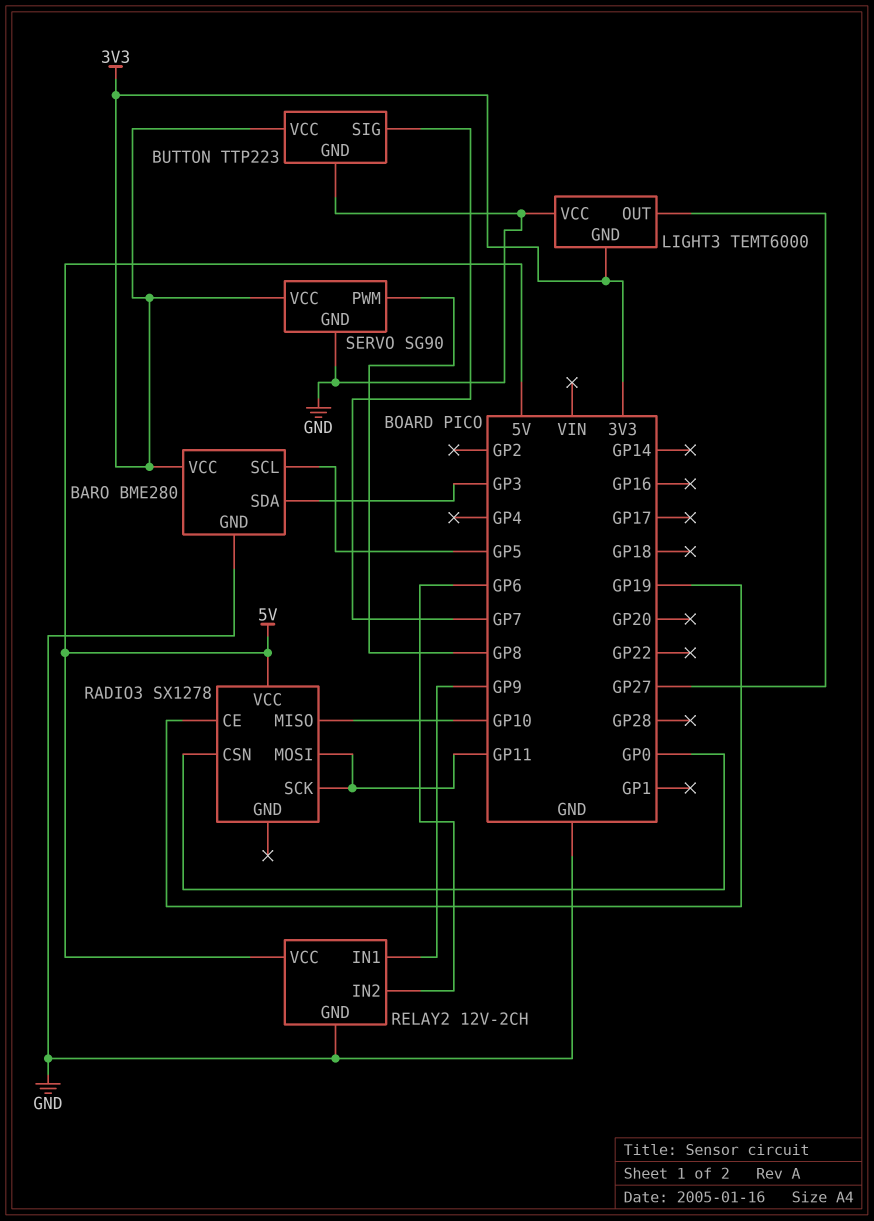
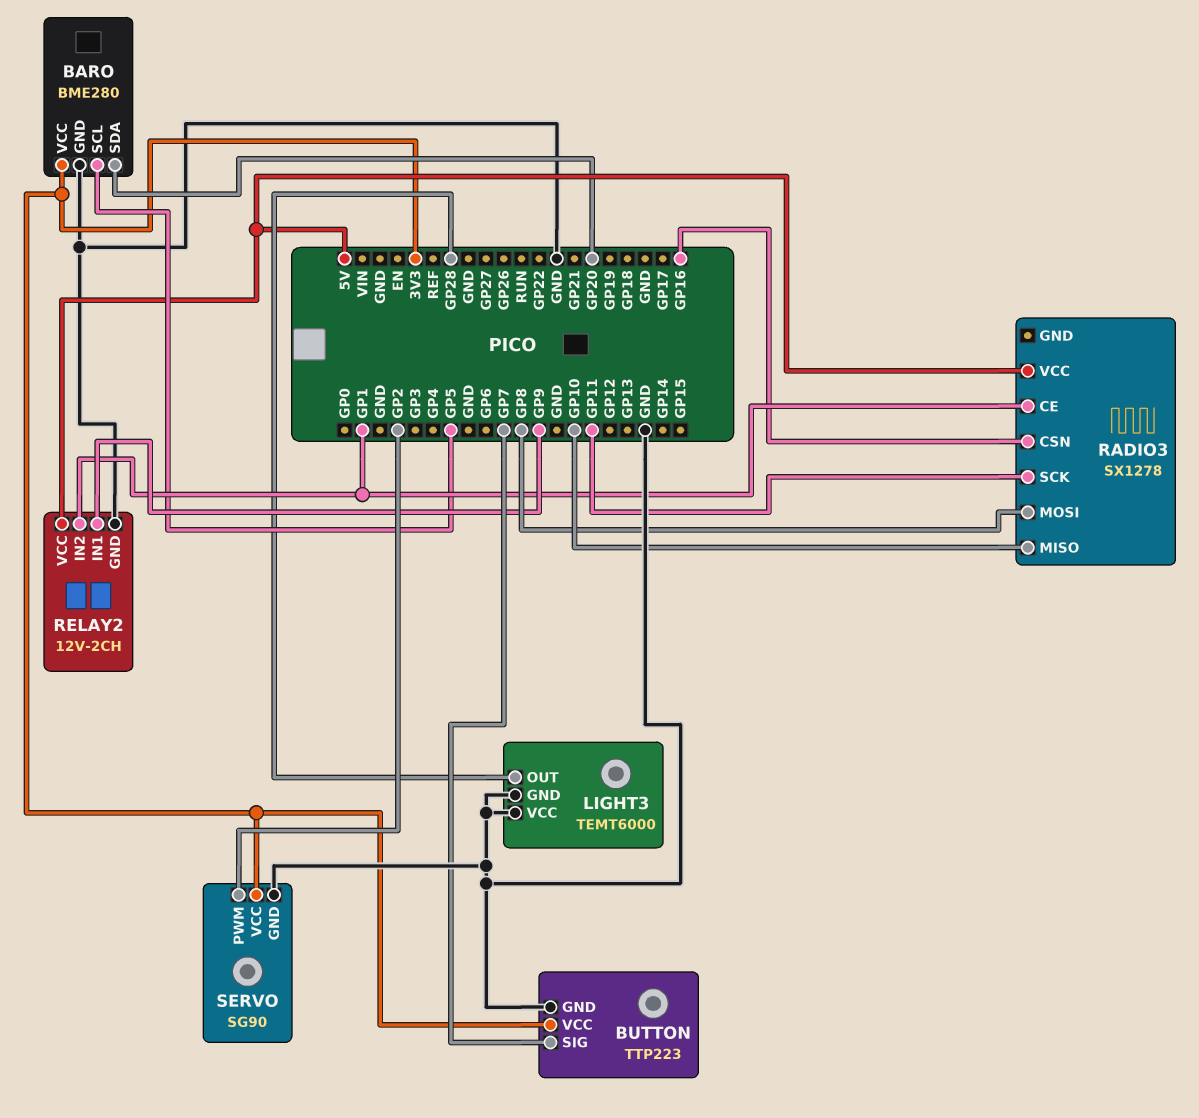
BARO pin SDA: GP3 -> GP20
LIGHT3 pin GND: 3V3 -> GND
LIGHT3 pin OUT: GP27 -> GP28
RADIO3 pin CE: GP19 -> GP1
RADIO3 pin CSN: GP0 -> GP16
RADIO3 pin MOSI: GP11 -> GP8
RELAY2 pin IN2: GP6 -> GP1
SERVO pin PWM: GP8 -> GP2

